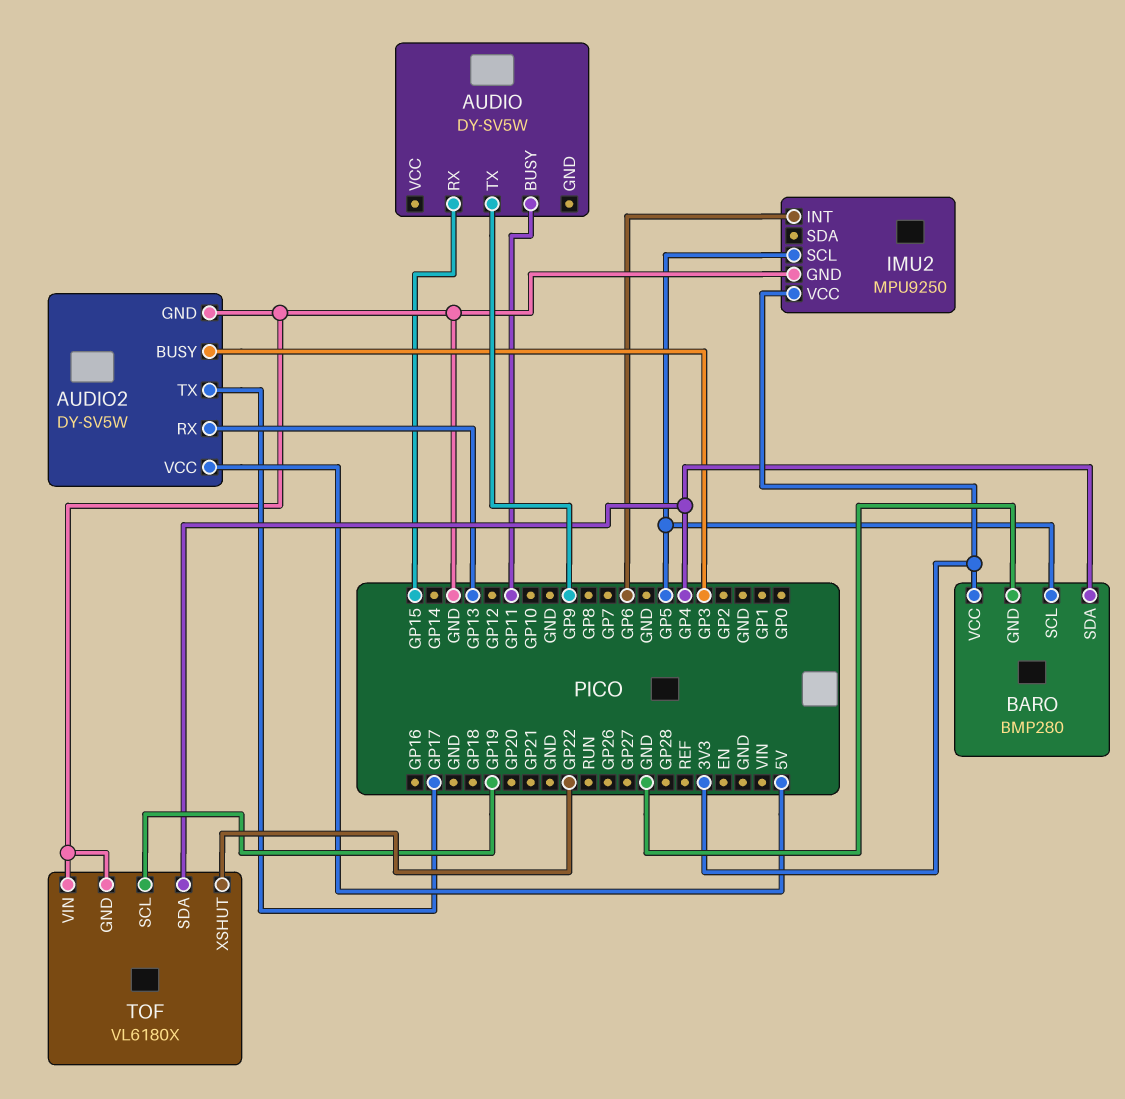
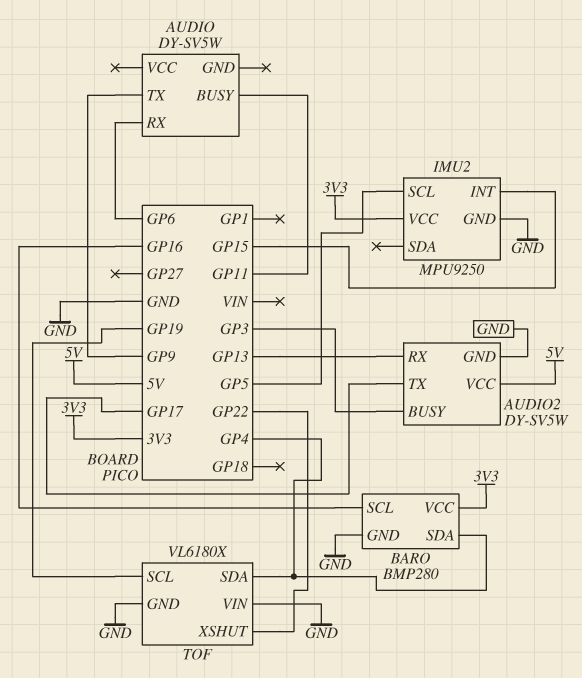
AUDIO pin RX: GP15 -> GP6
BARO pin SCL: GP5 -> GP16
IMU2 pin INT: GP6 -> GP15

